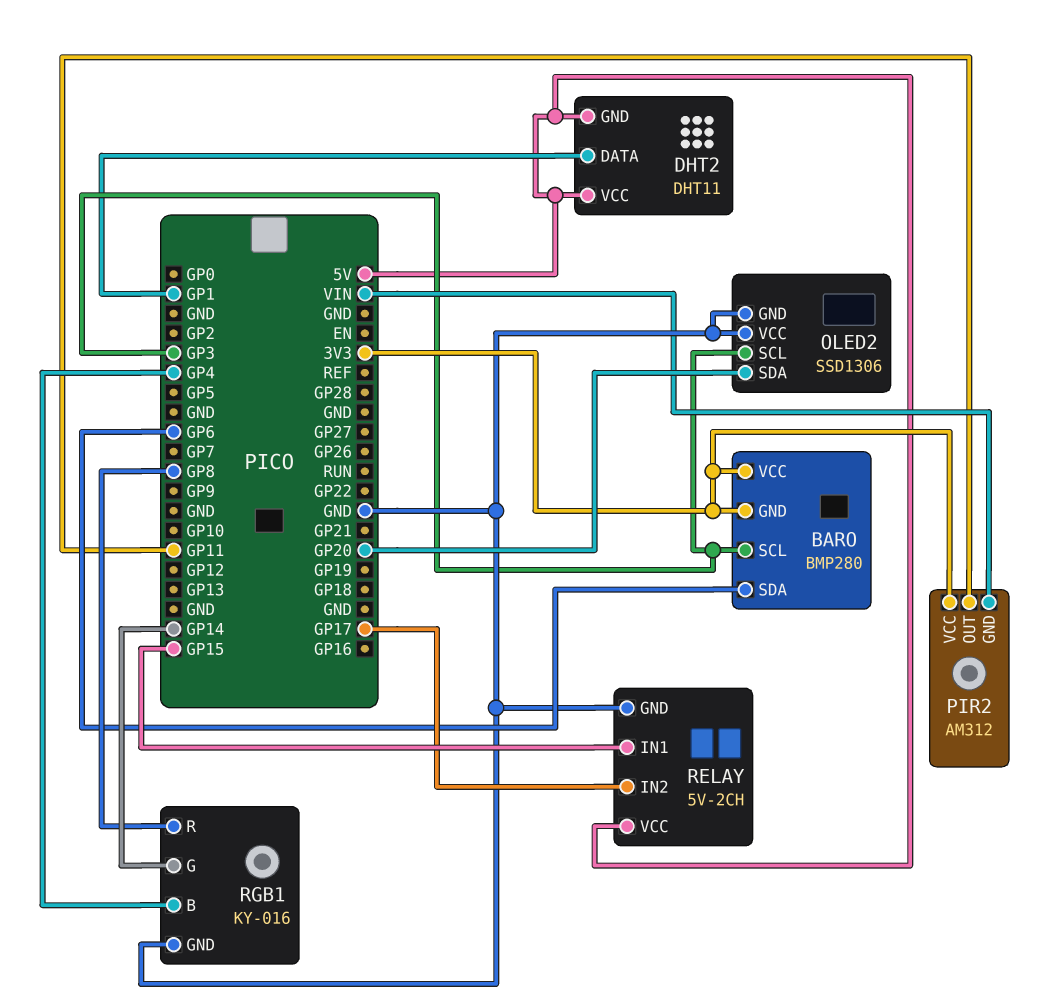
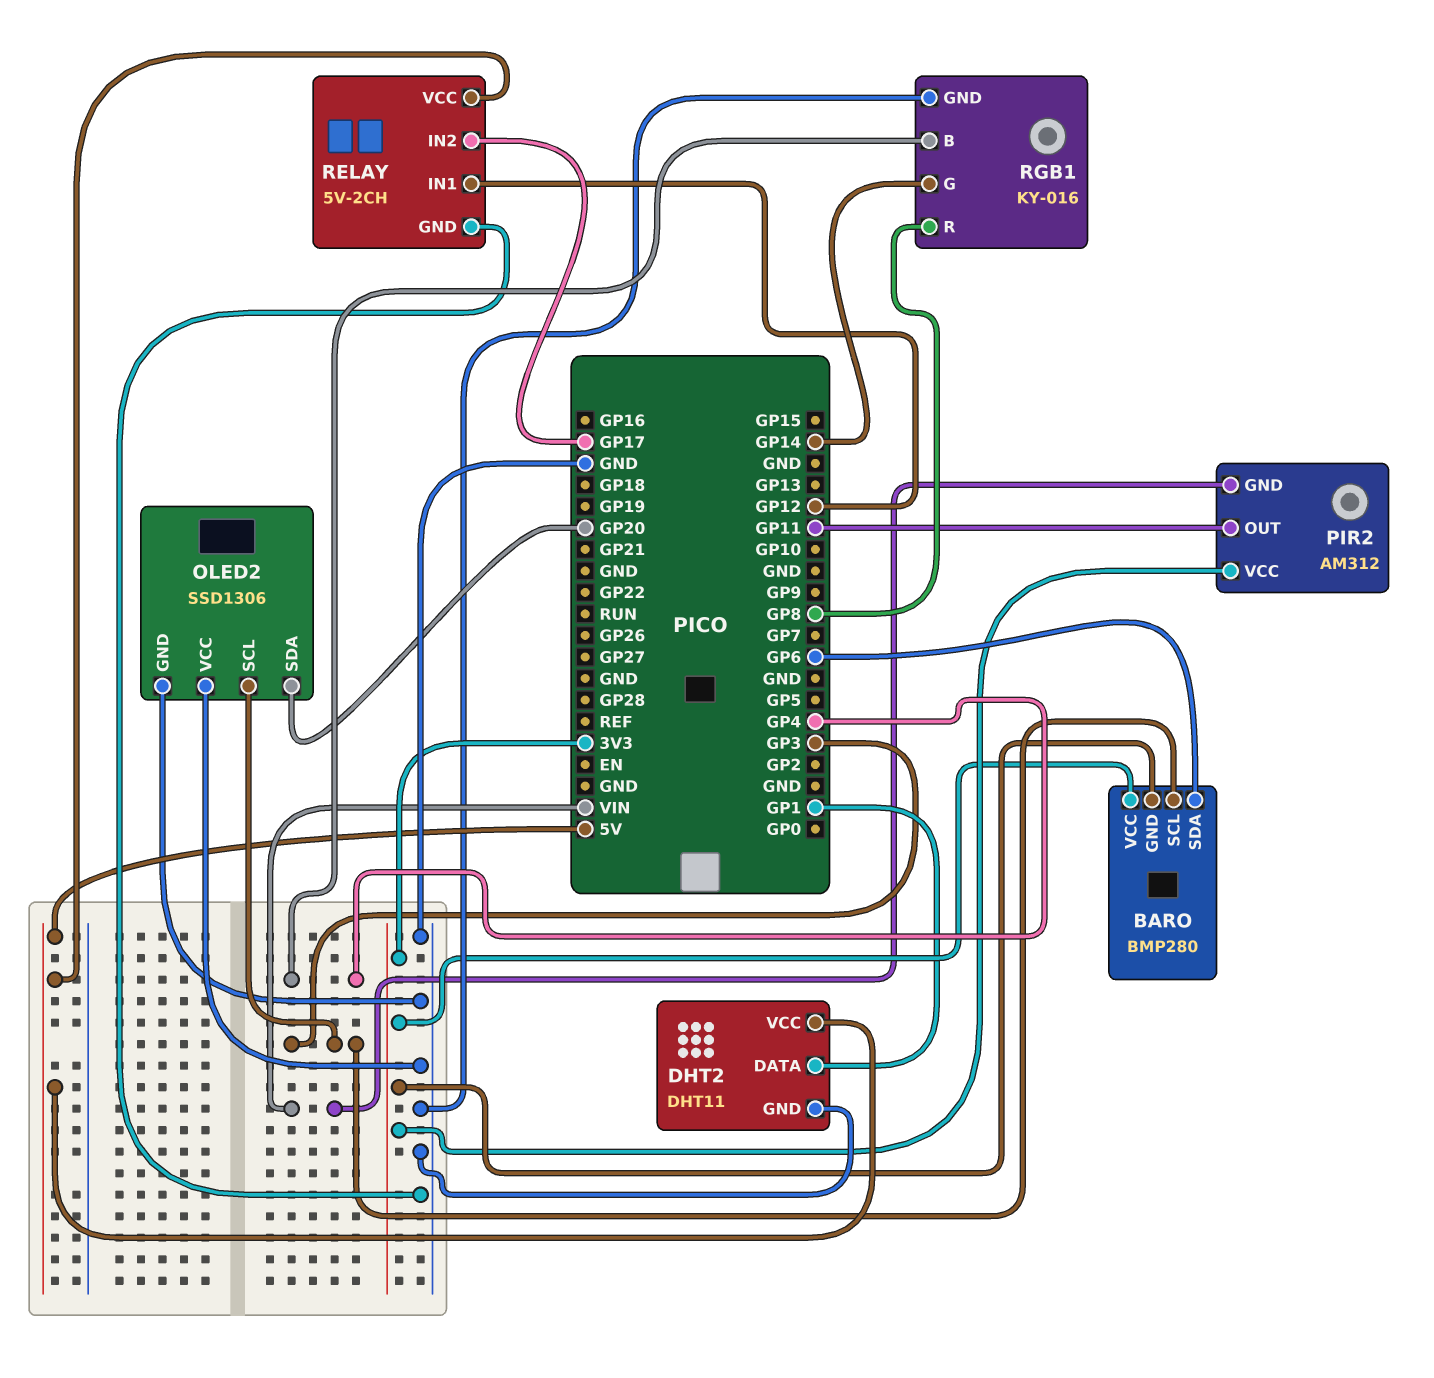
DHT2 pin GND: 5V -> GND
RELAY pin IN1: GP15 -> GP12

